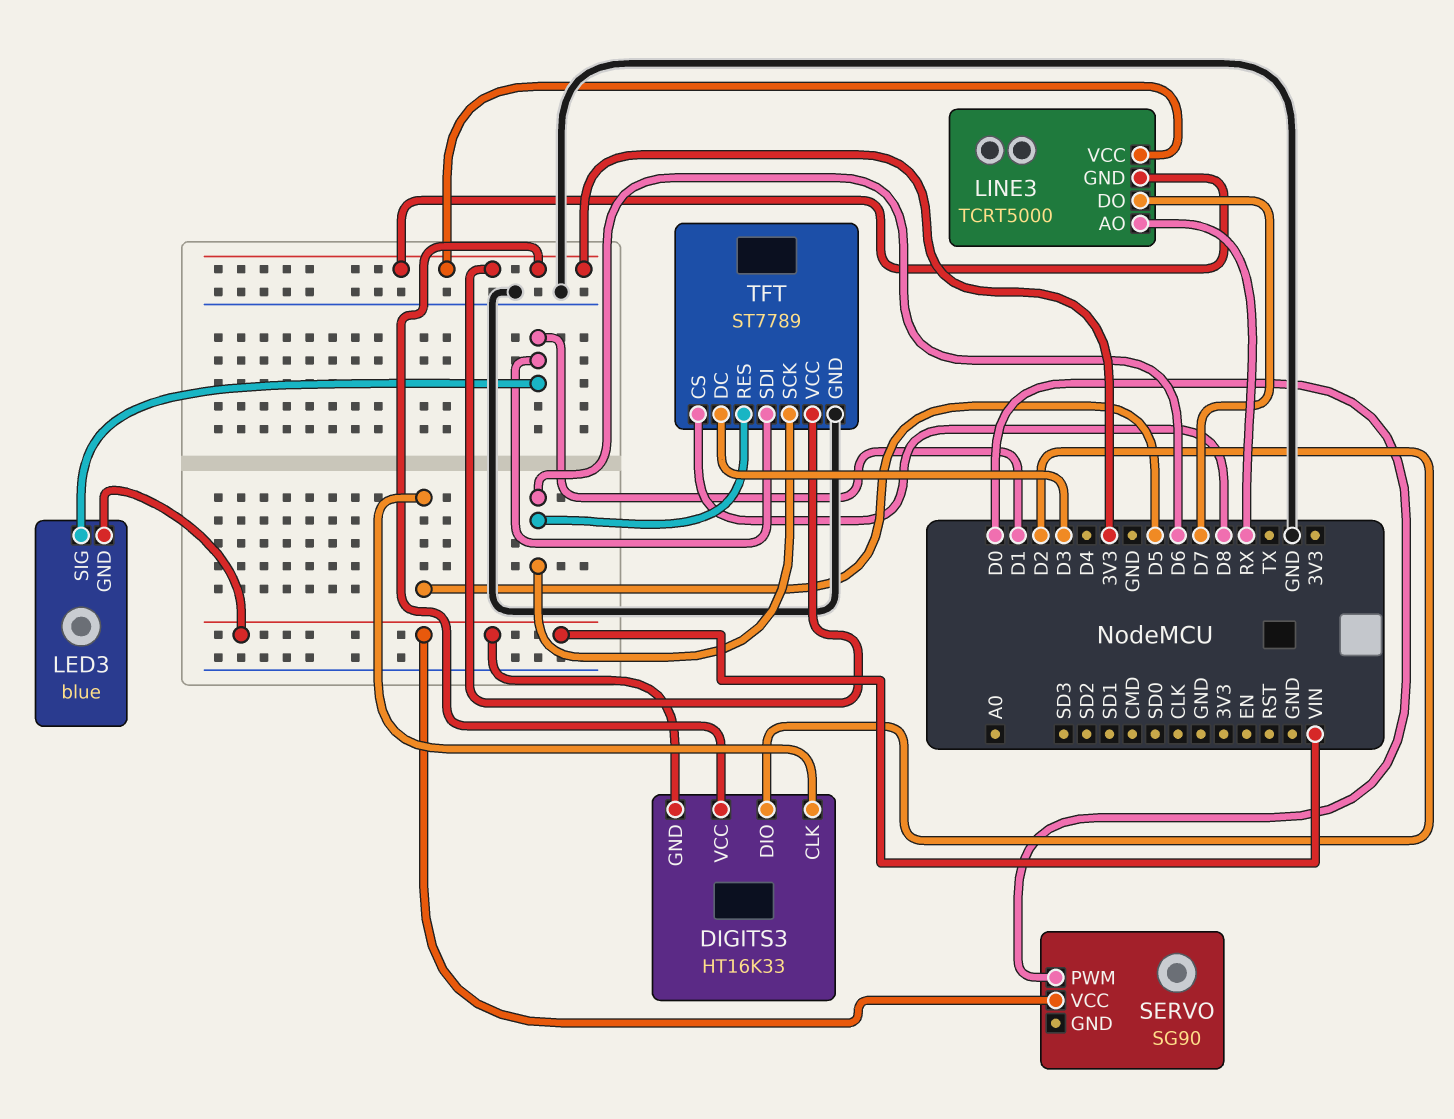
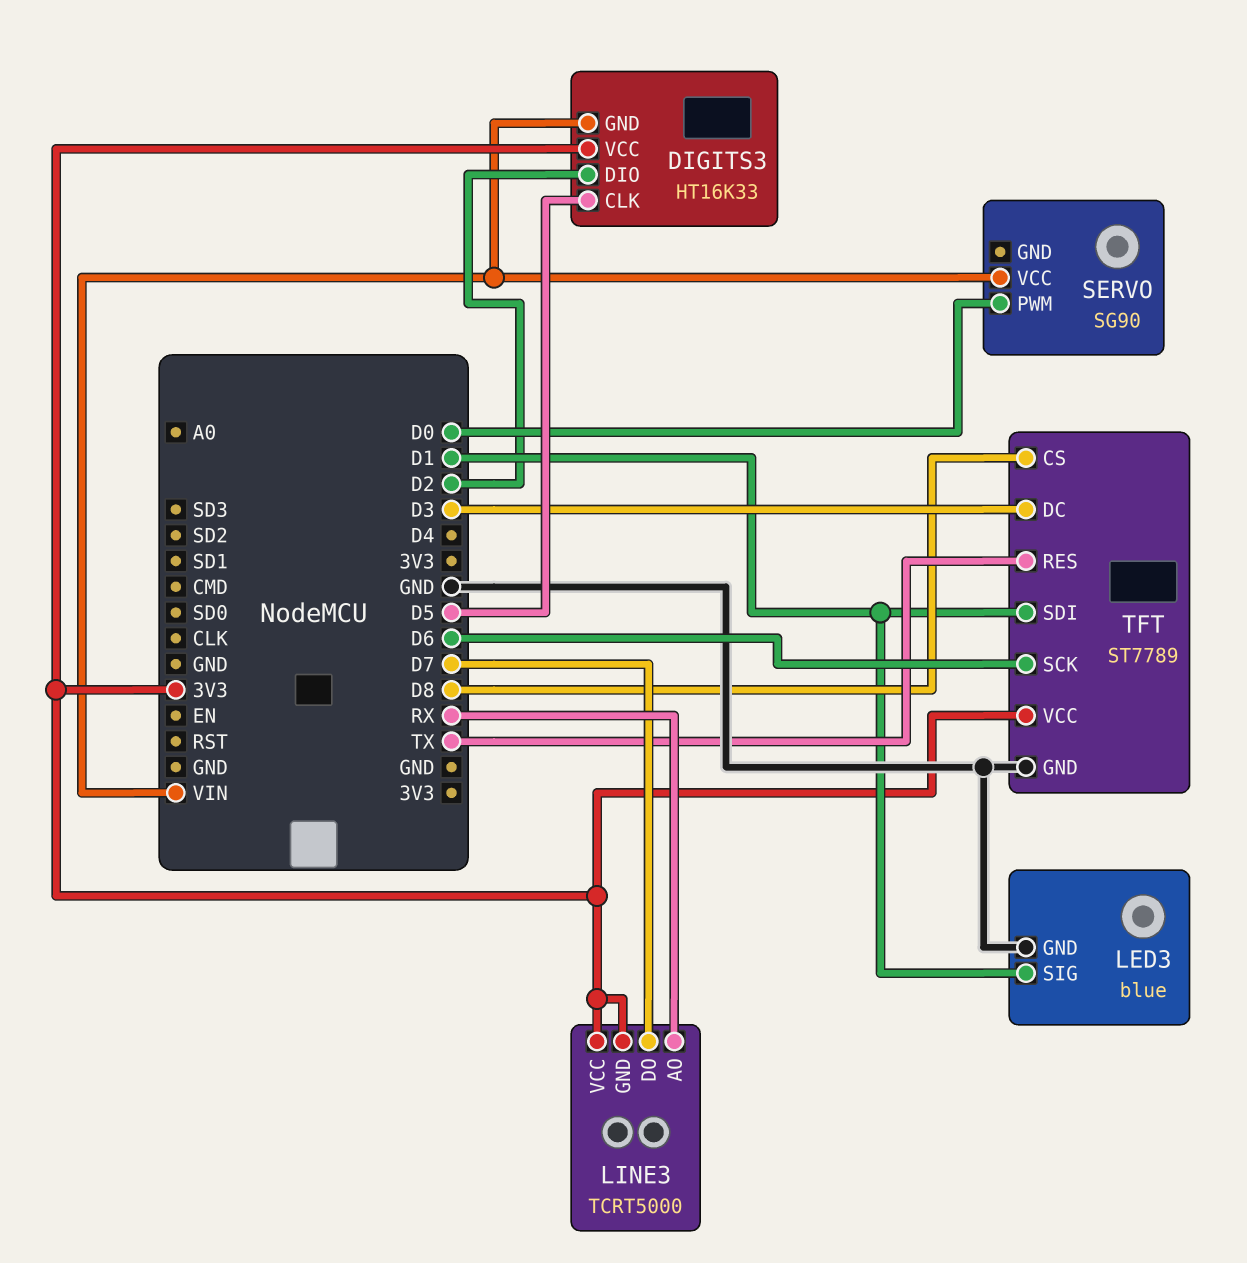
LED3 pin GND: VIN -> GND
TFT pin RES: D6 -> TX

